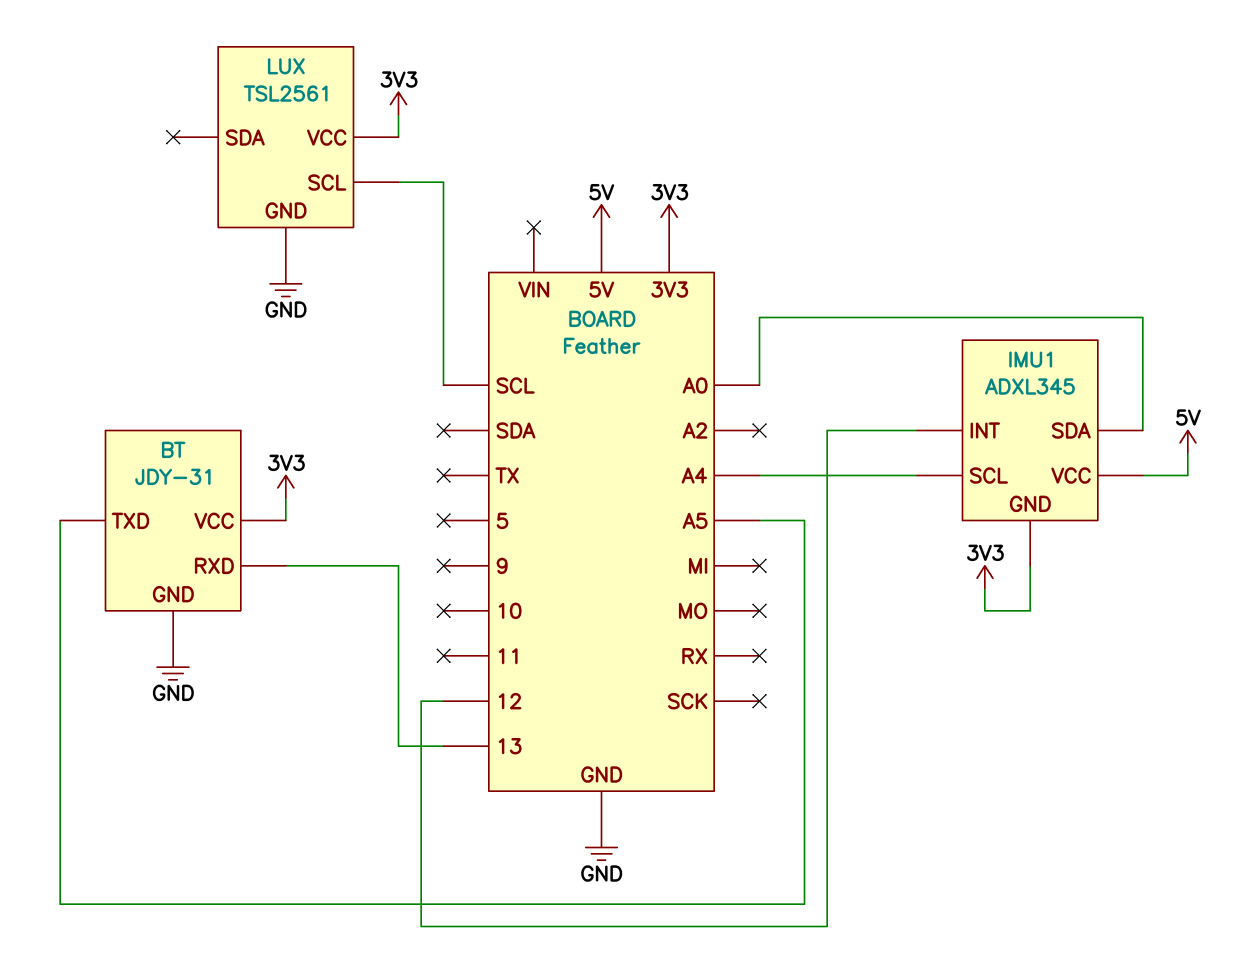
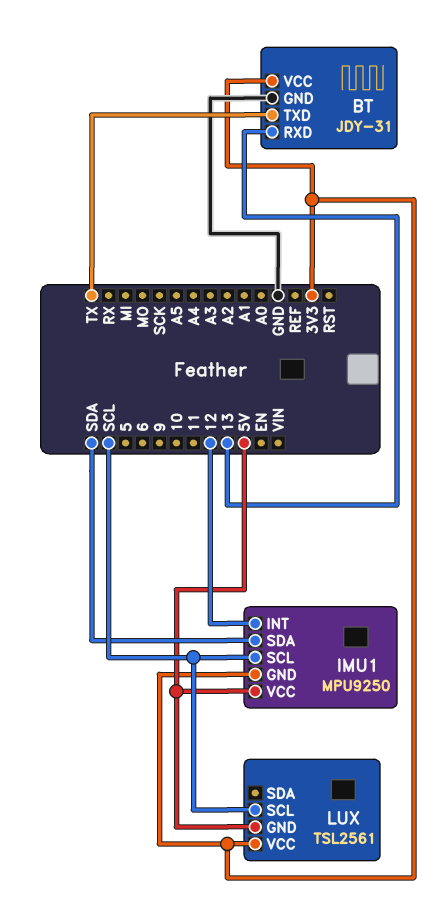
BT pin TXD: A5 -> TX
IMU1: ADXL345 -> MPU9250
IMU1 pin SCL: A4 -> SCL
IMU1 pin SDA: A0 -> SDA
LUX pin GND: GND -> 5V

